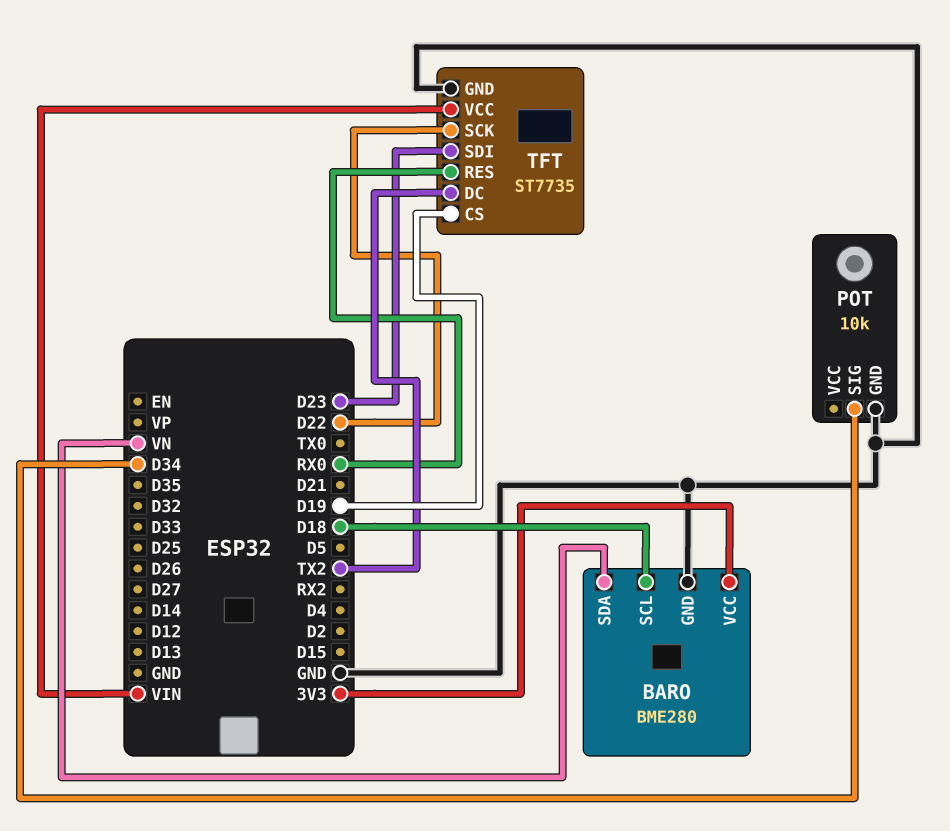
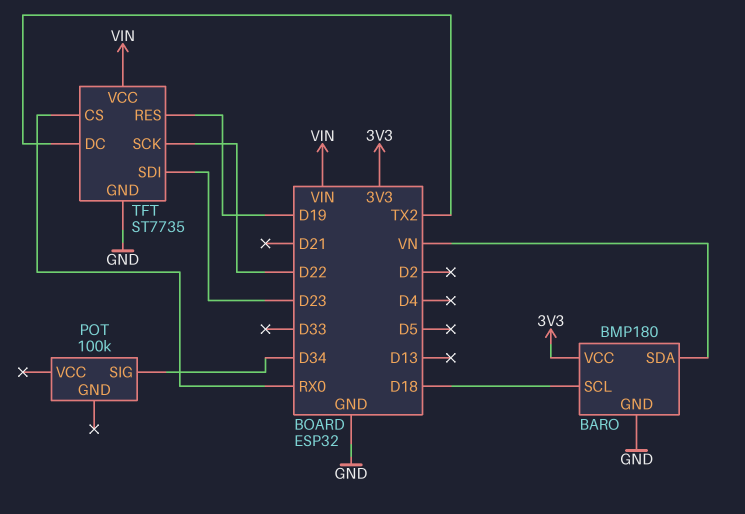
BARO: BME280 -> BMP180
POT: 10k -> 100k
POT pin GND: GND -> none
TFT pin CS: D19 -> RX0
TFT pin RES: RX0 -> D19

